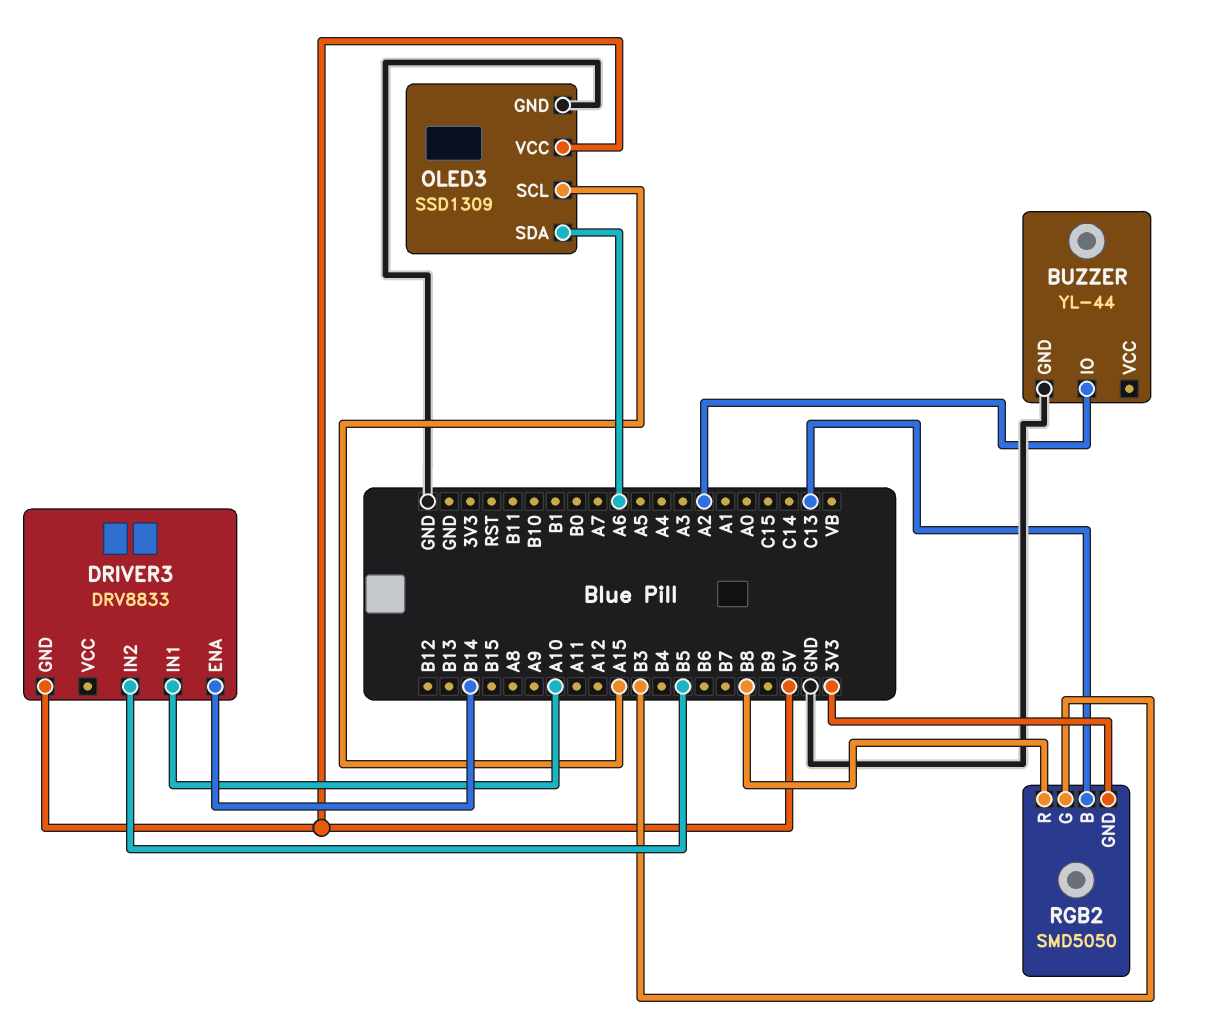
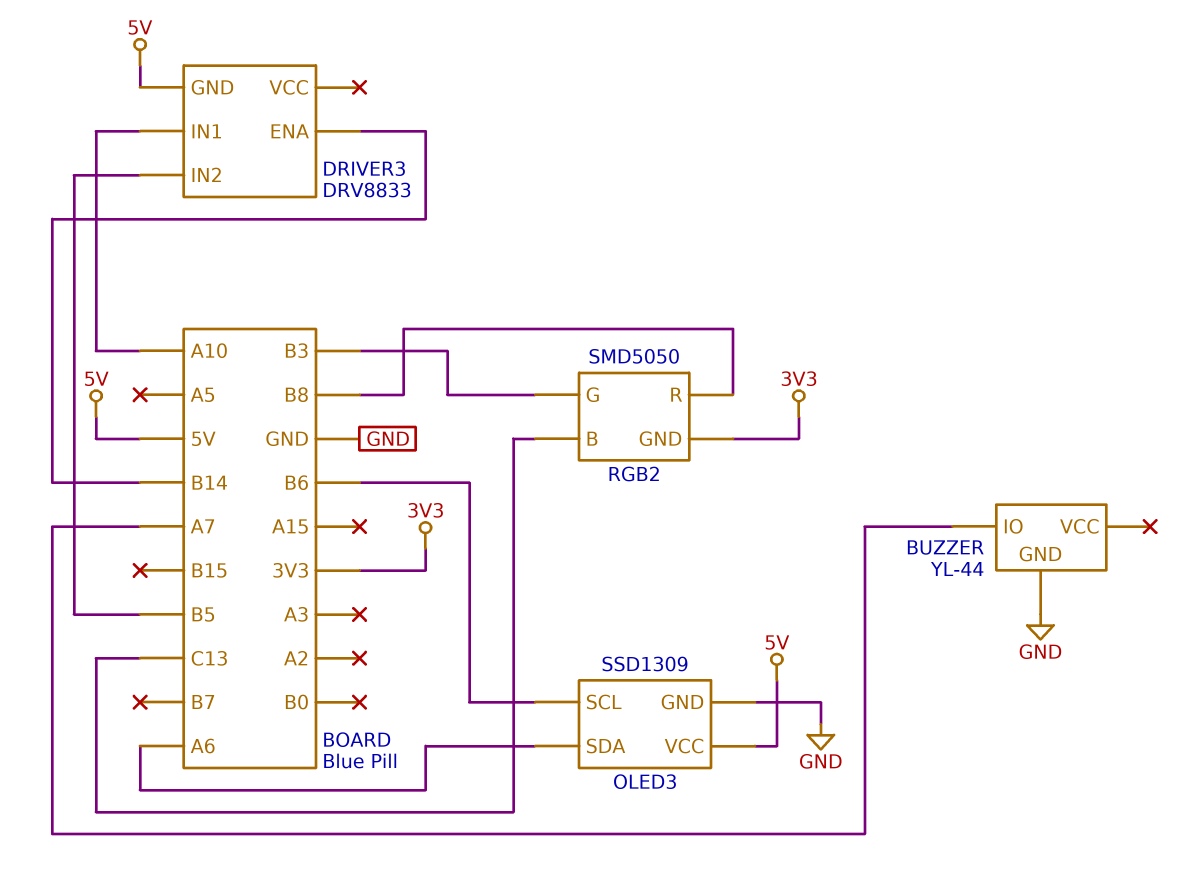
BUZZER pin IO: A2 -> A7
OLED3 pin SCL: A15 -> B6

